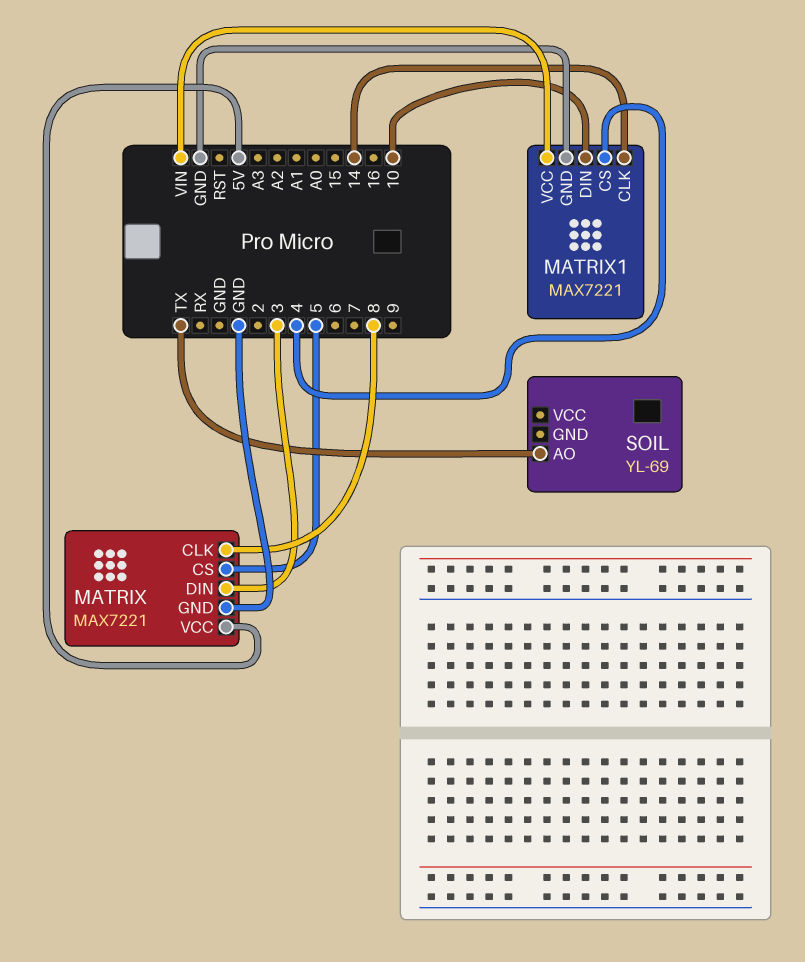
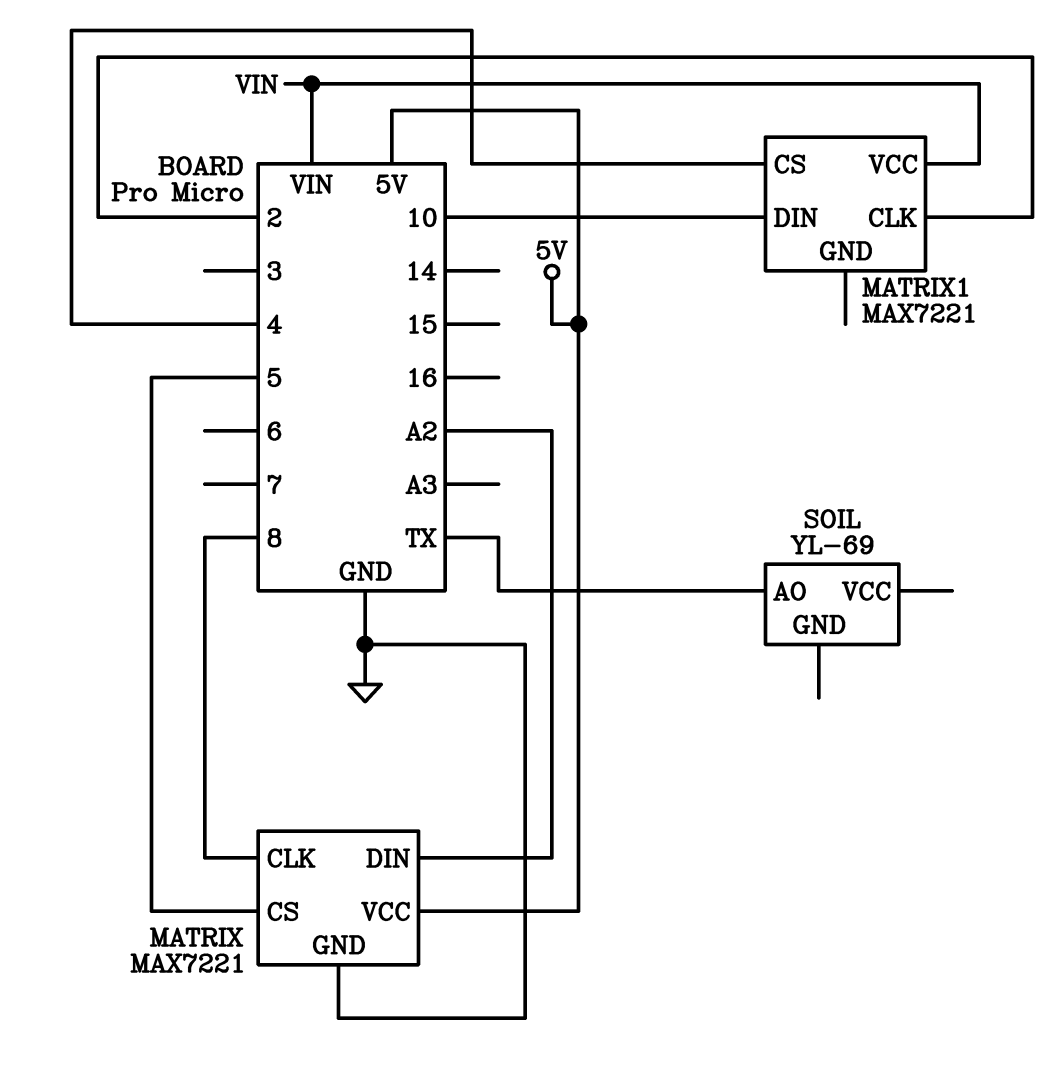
MATRIX pin DIN: 3 -> A2
MATRIX1 pin CLK: 14 -> 2
MATRIX1 pin GND: GND -> none

